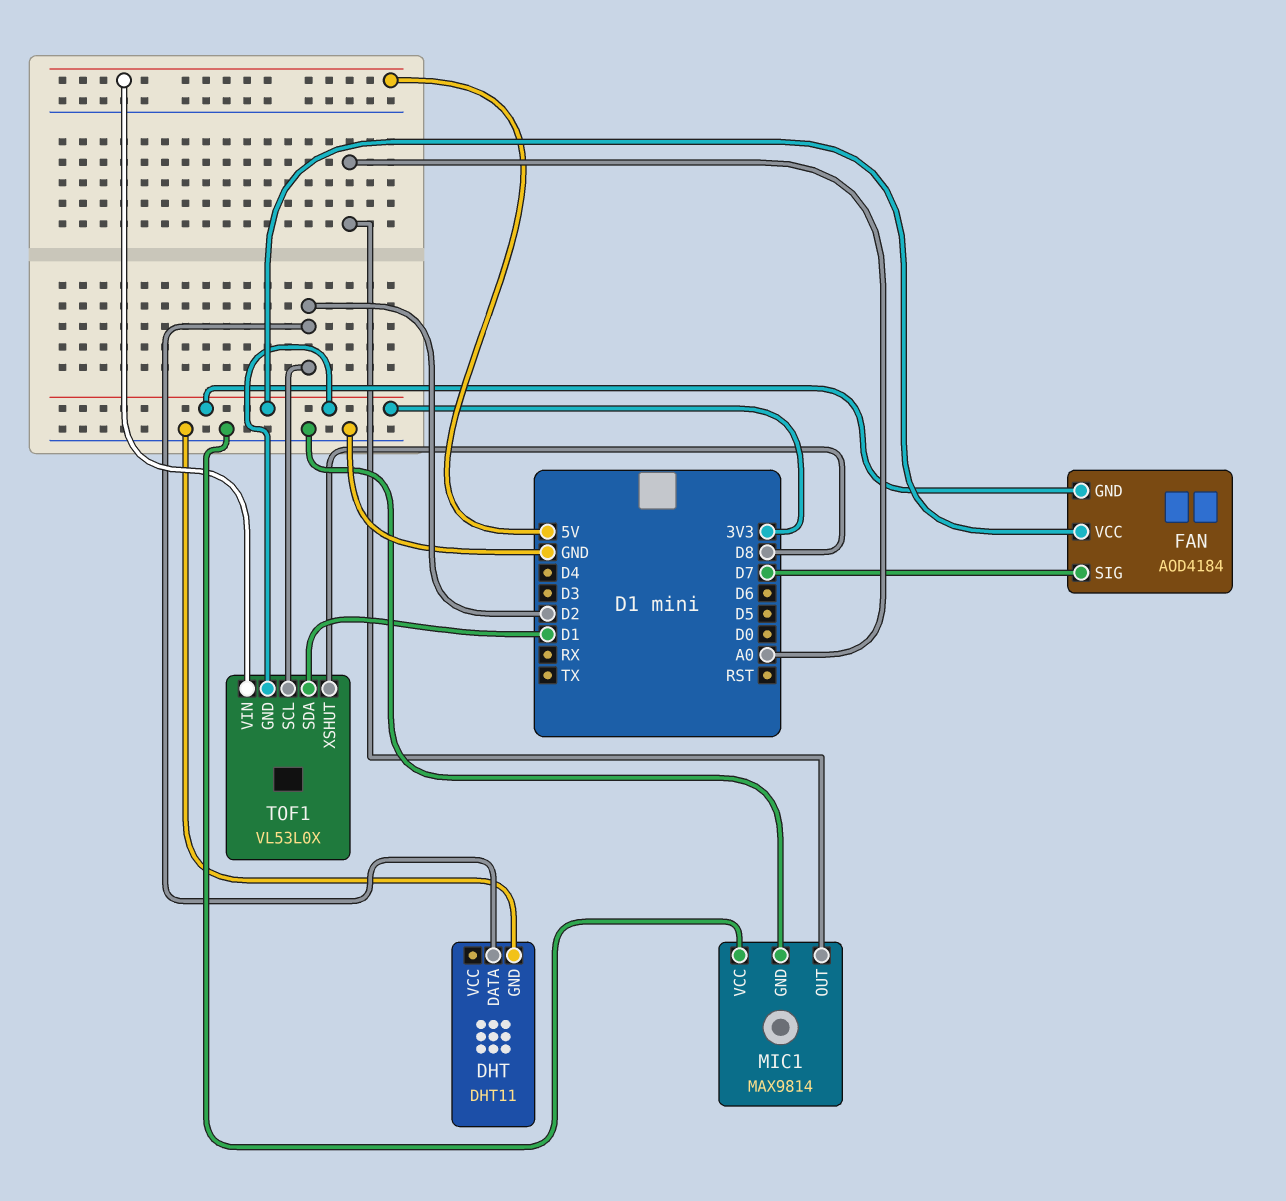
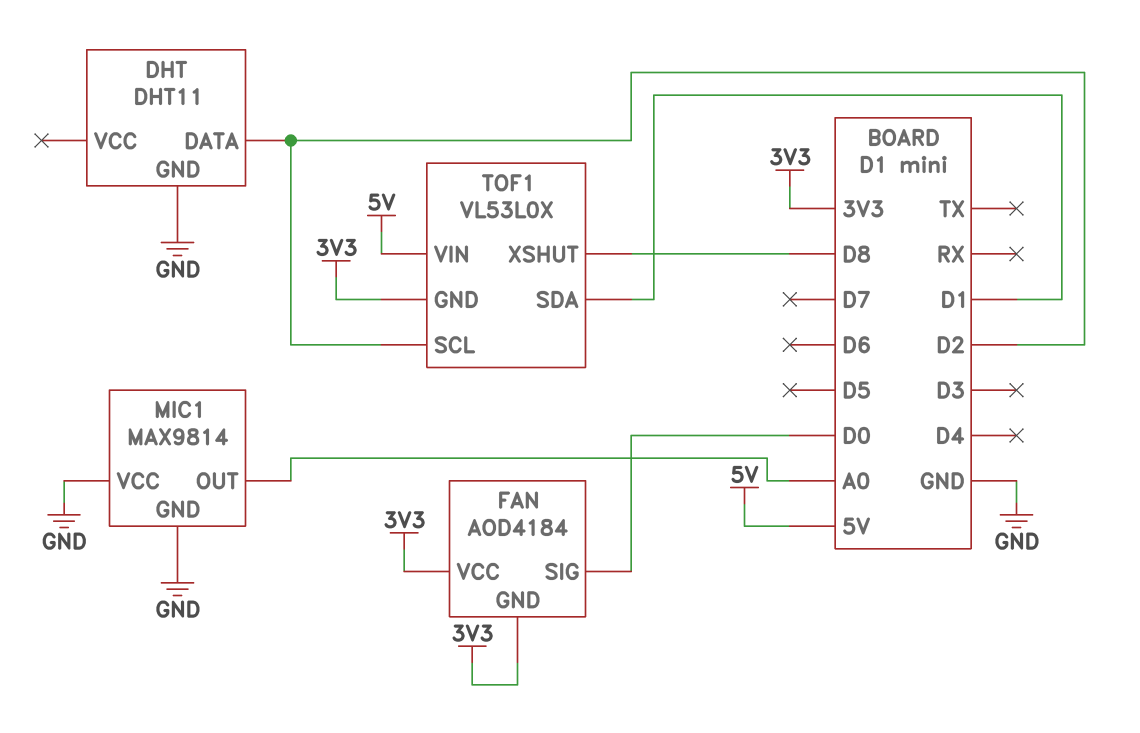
FAN pin SIG: D7 -> D0

